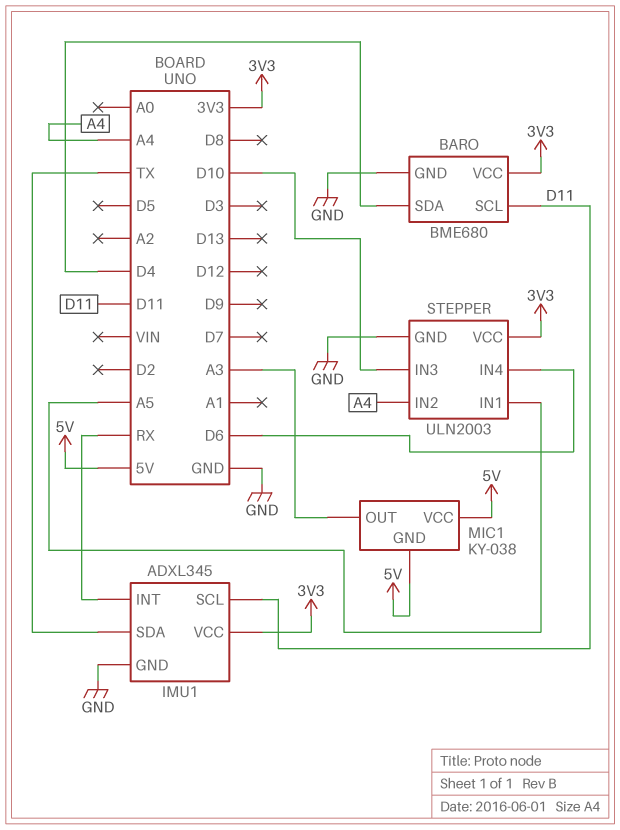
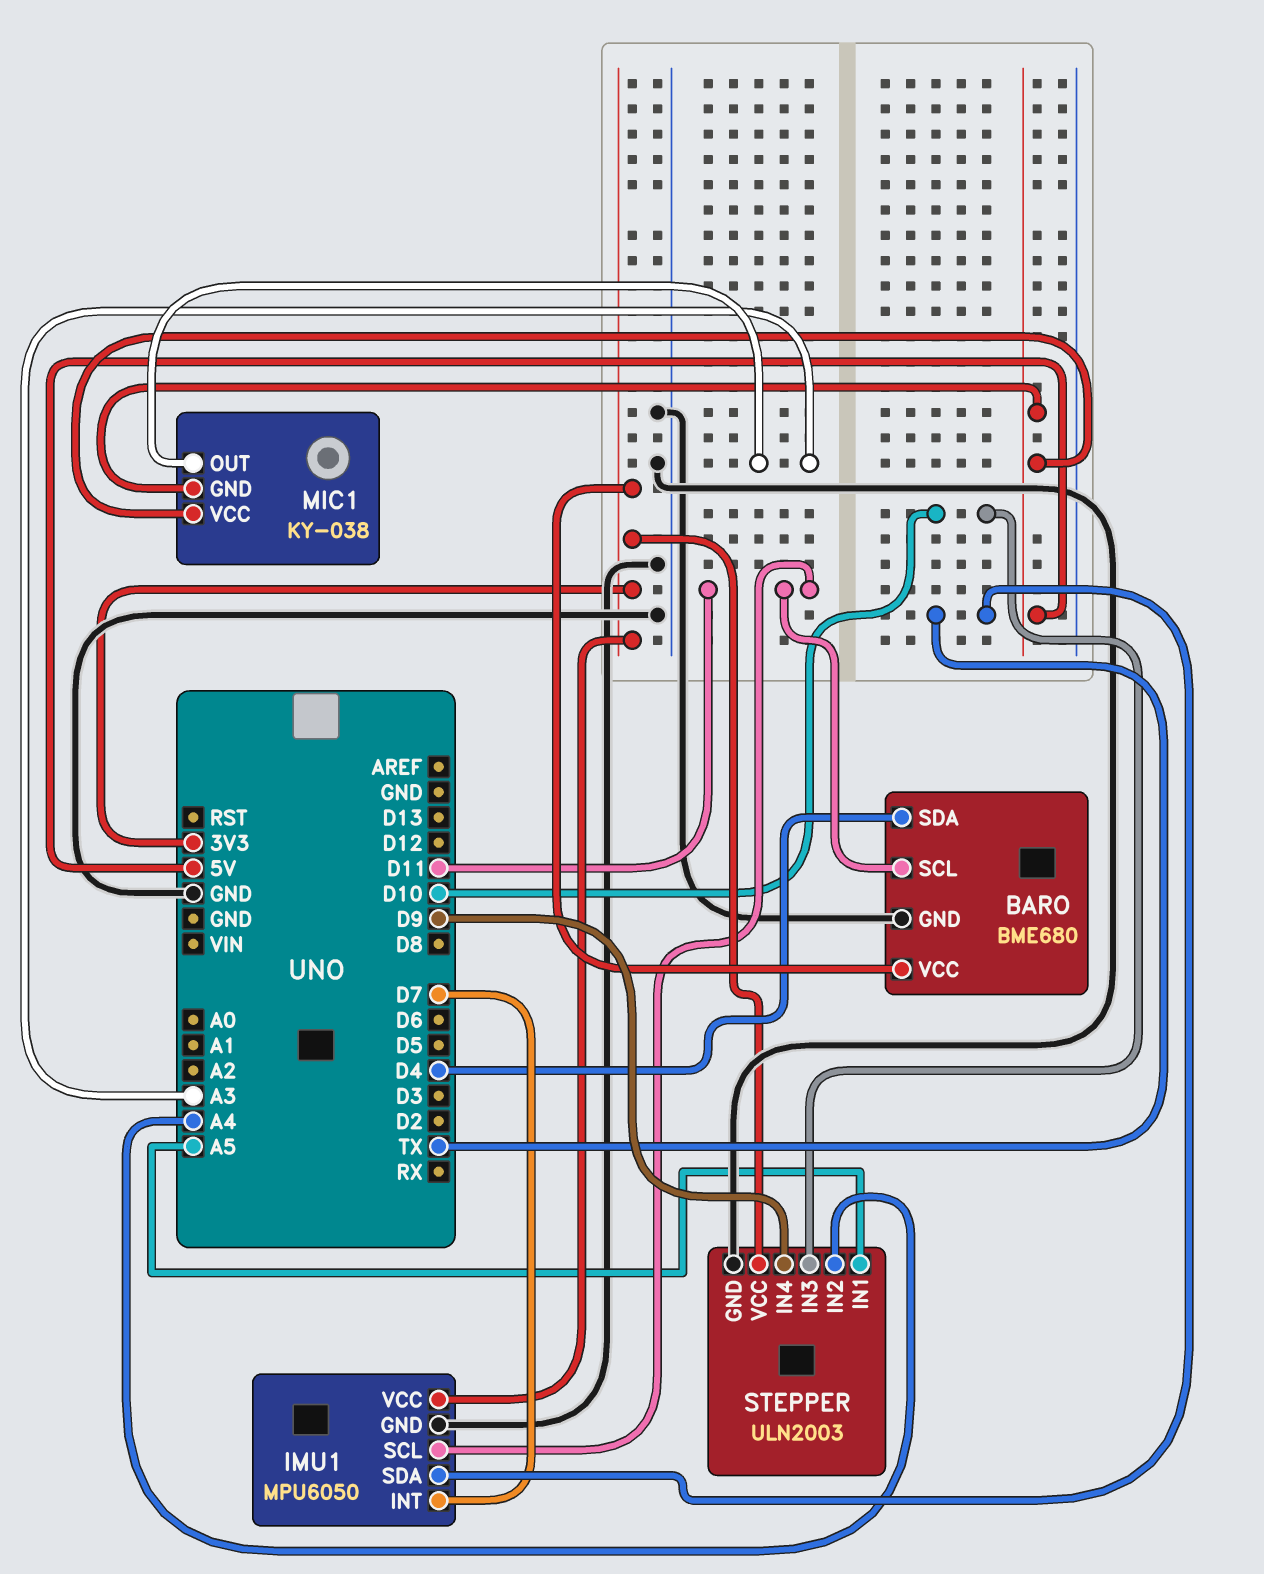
IMU1: ADXL345 -> MPU6050
IMU1 pin INT: RX -> D7
STEPPER pin IN4: D6 -> D9

